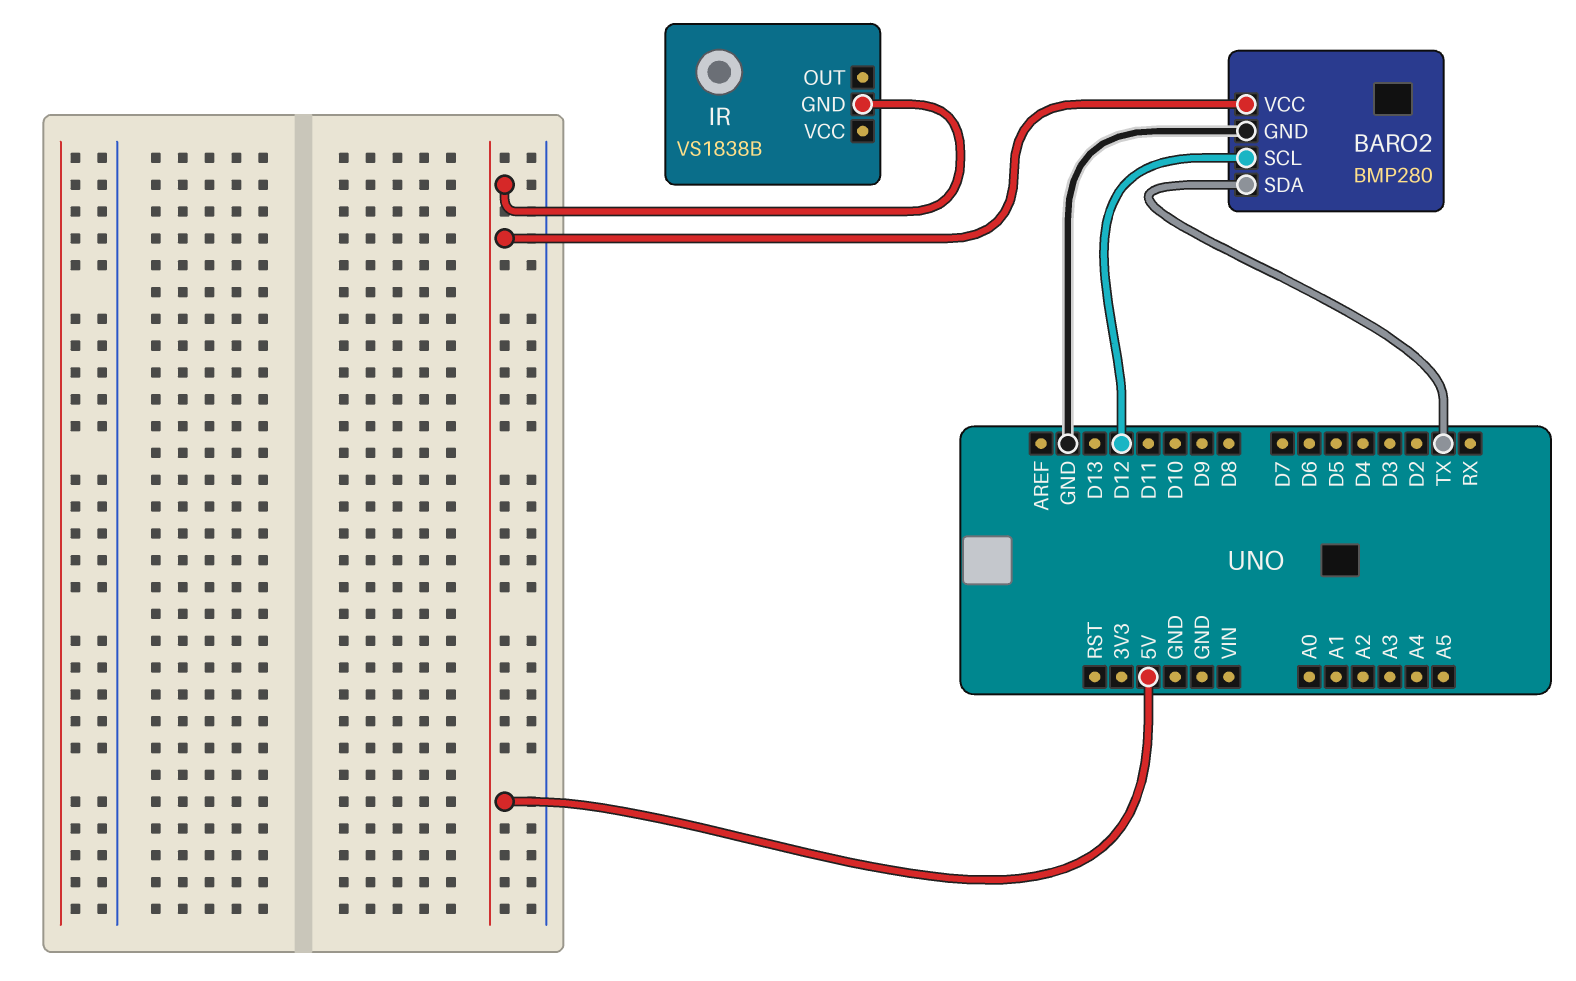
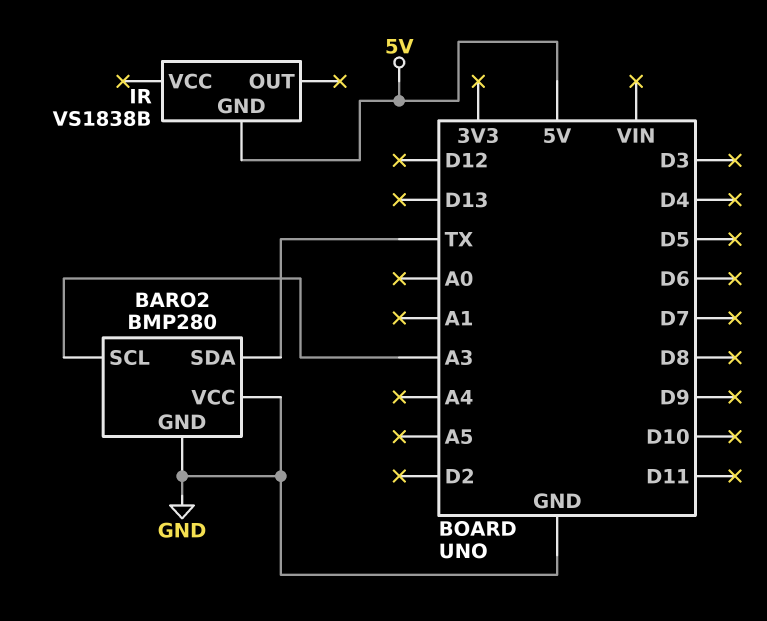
BARO2 pin SCL: D12 -> A3
BARO2 pin VCC: 5V -> GND

